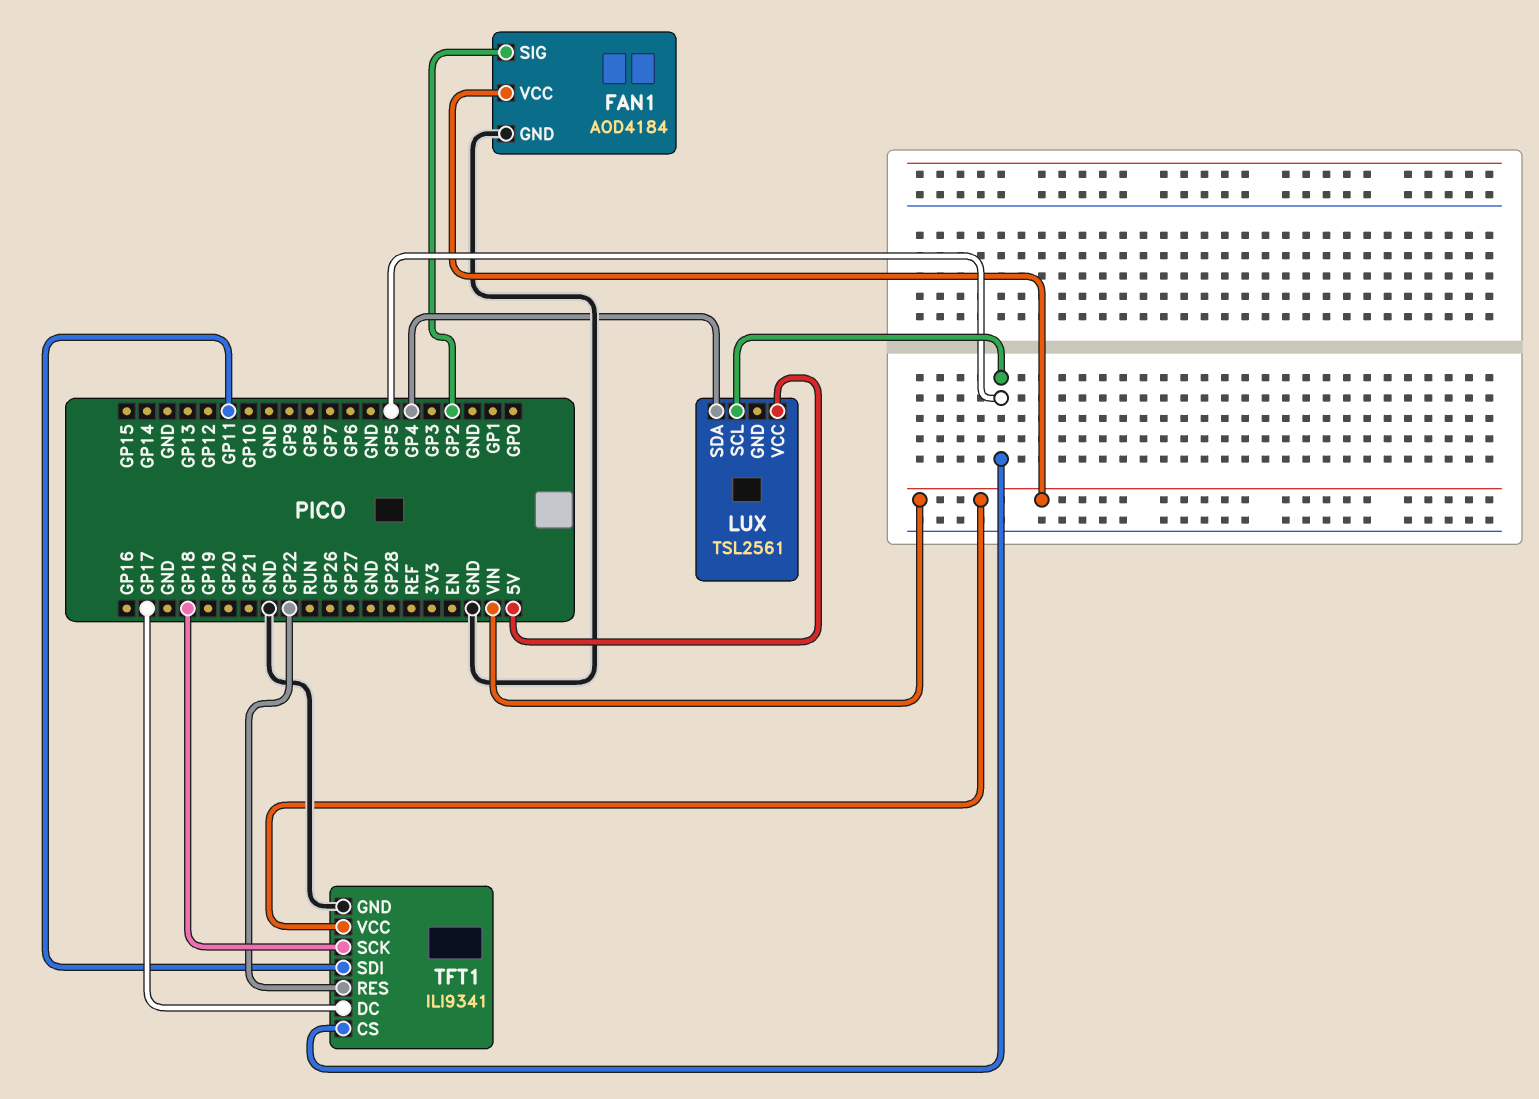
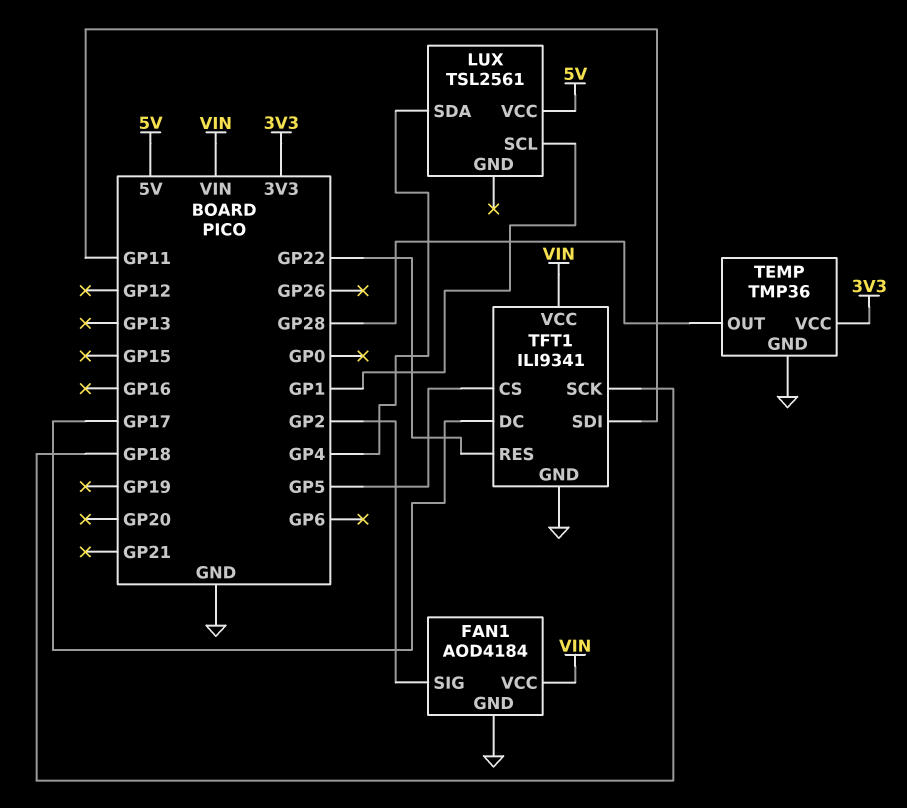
LUX pin SCL: GP5 -> GP1
TEMP: none -> TMP36
TEMP pin GND: none -> GND
TEMP pin OUT: none -> GP28
TEMP pin VCC: none -> 3V3

